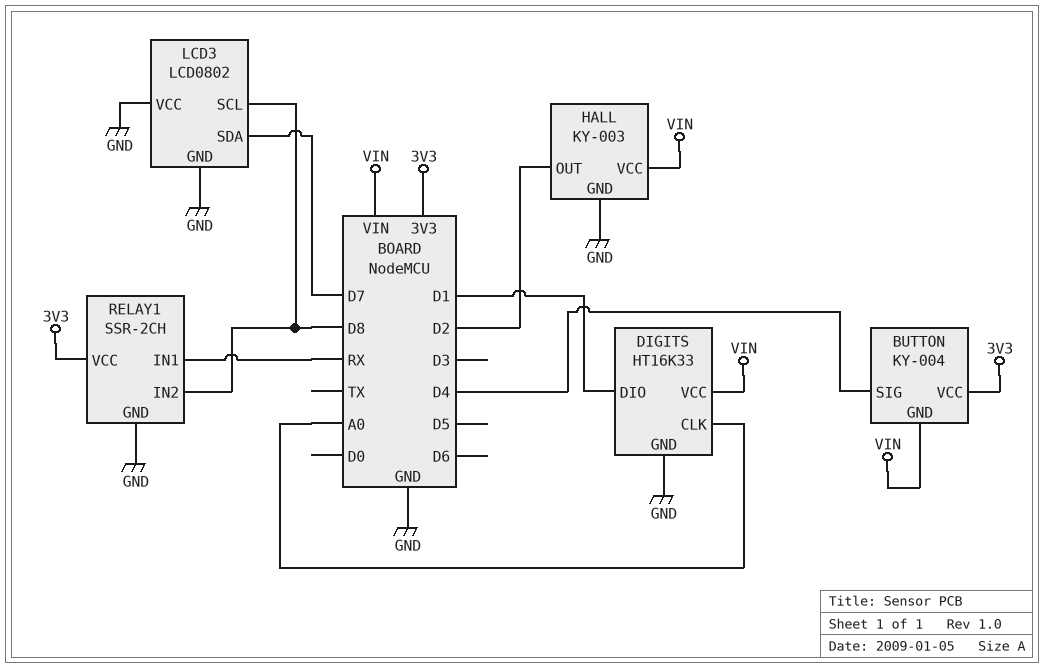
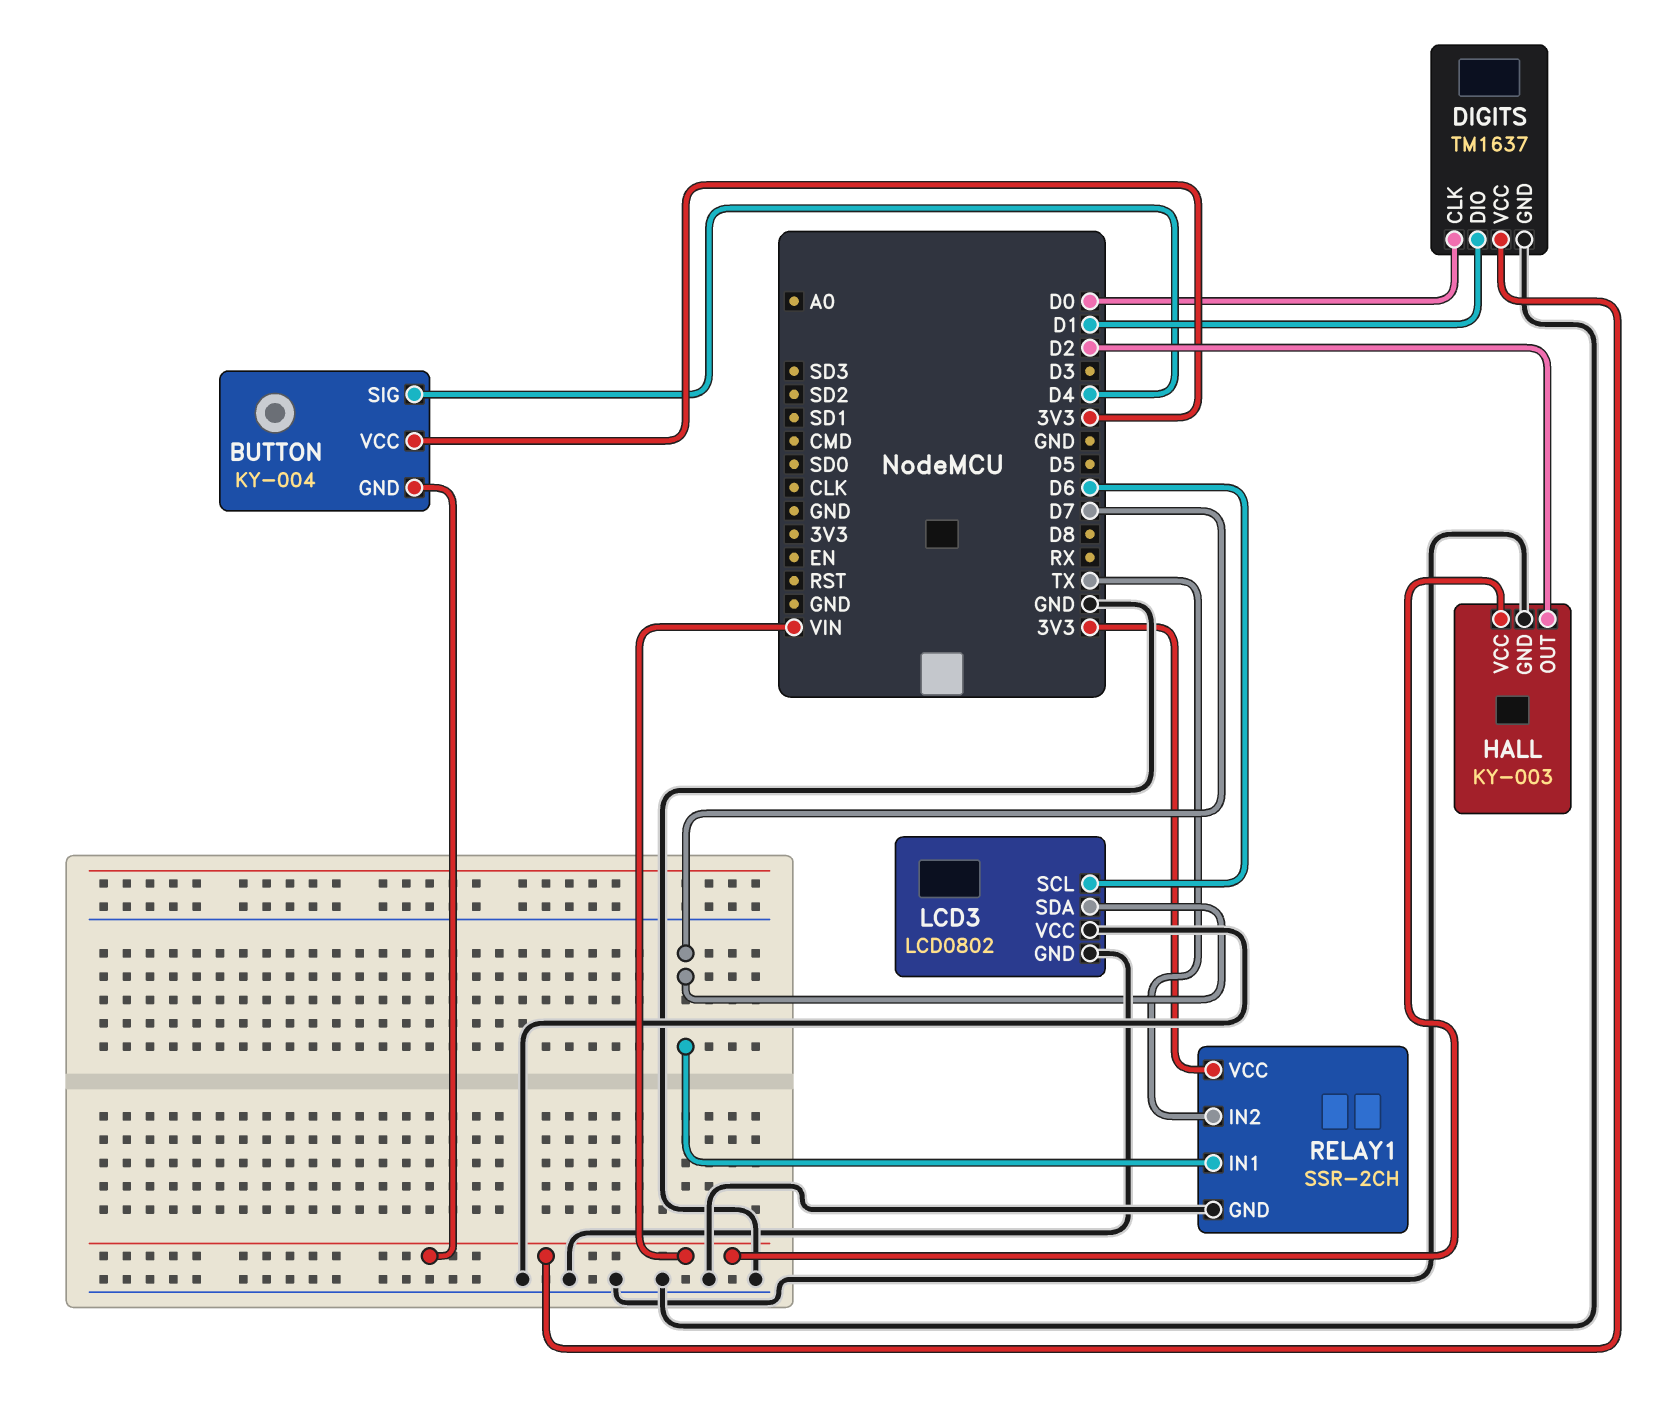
DIGITS: HT16K33 -> TM1637
DIGITS pin CLK: A0 -> D0
LCD3 pin SCL: D8 -> D6
RELAY1 pin IN1: RX -> D7
RELAY1 pin IN2: D8 -> TX

